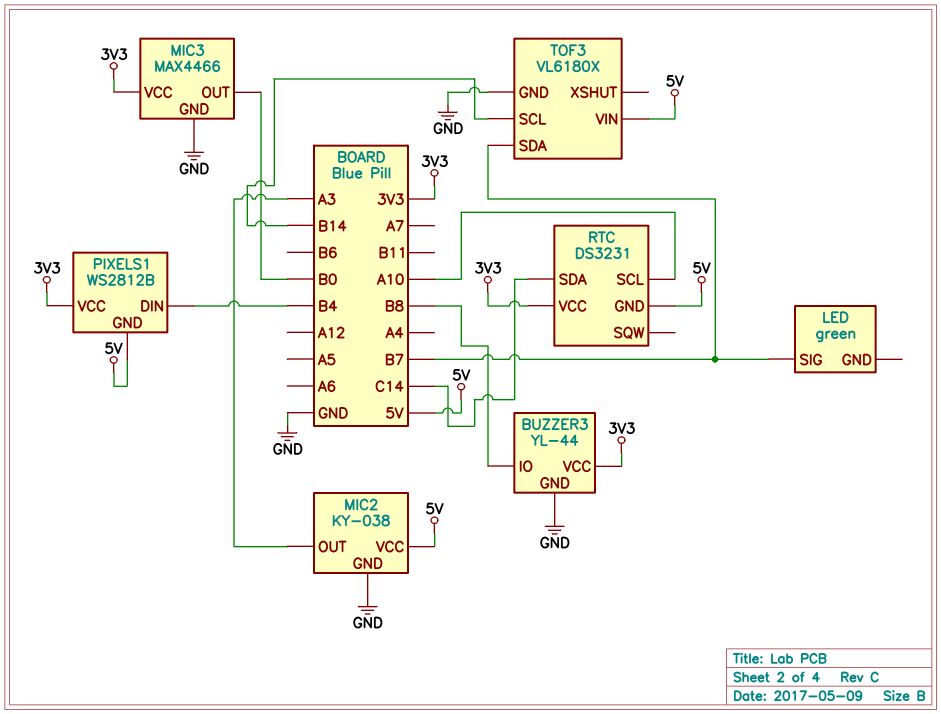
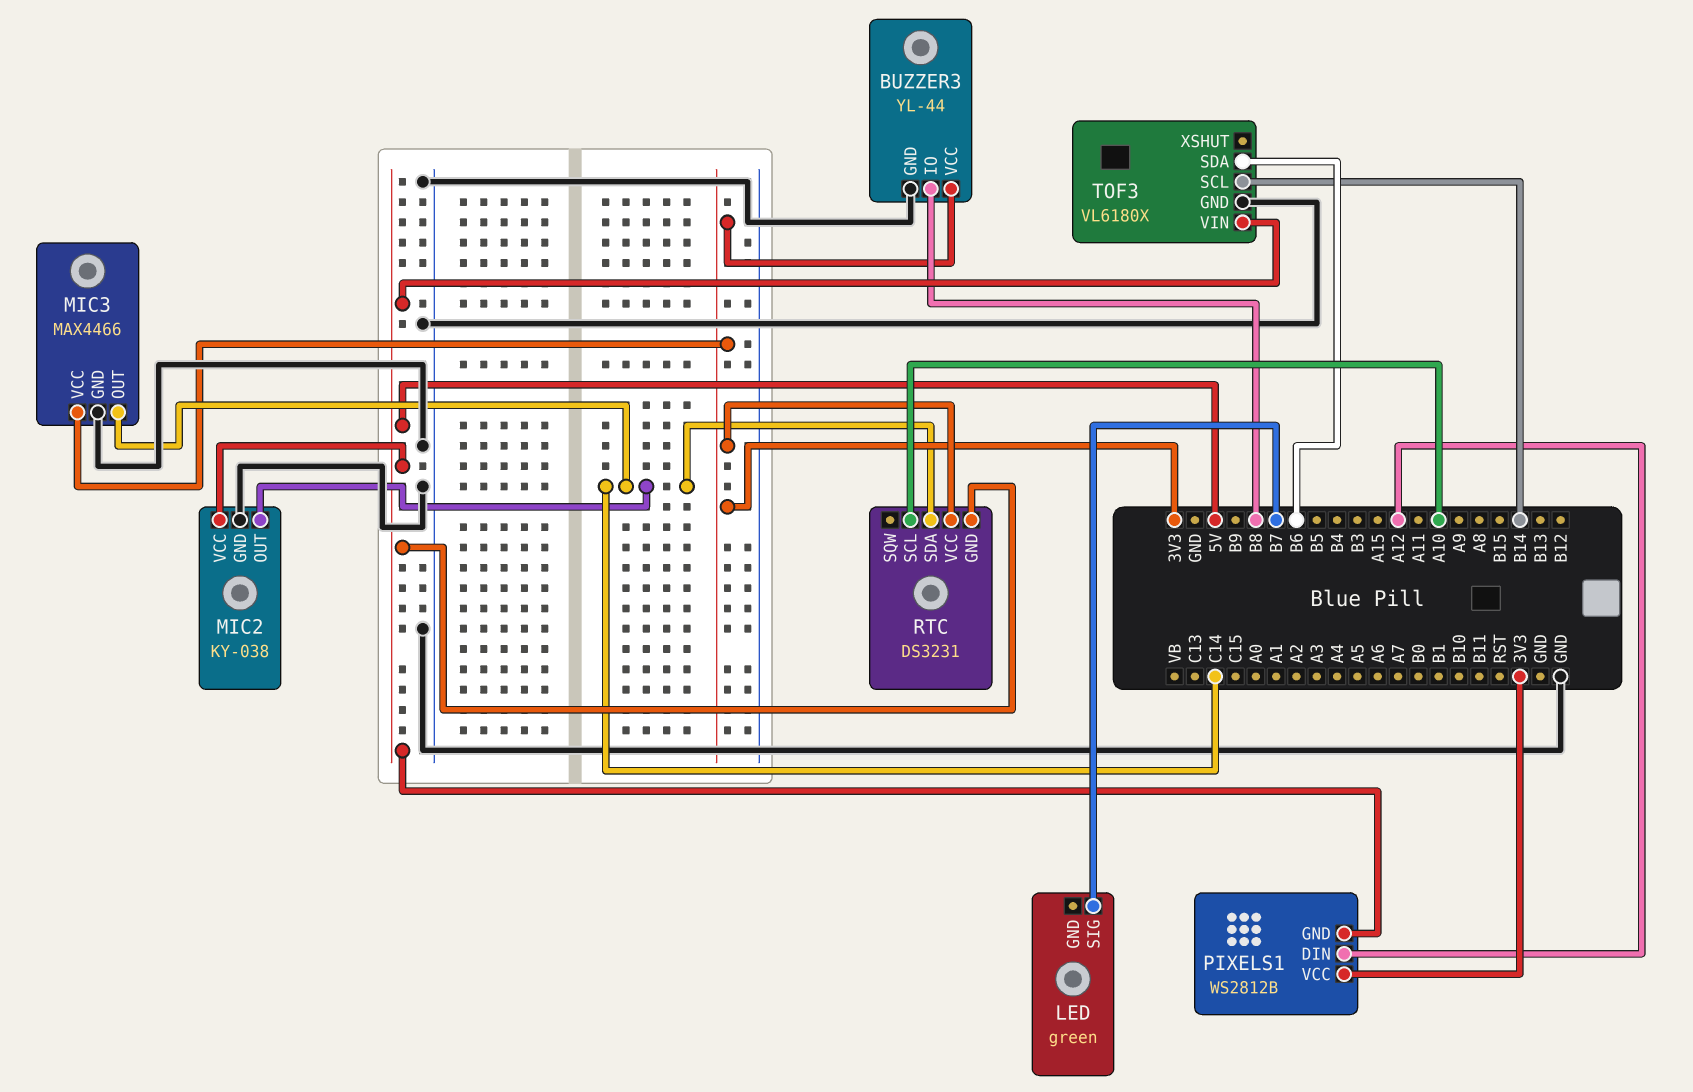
MIC2 pin OUT: A3 -> C14
MIC3 pin OUT: B0 -> C14
PIXELS1 pin DIN: B4 -> A12
TOF3 pin SDA: B7 -> B6

